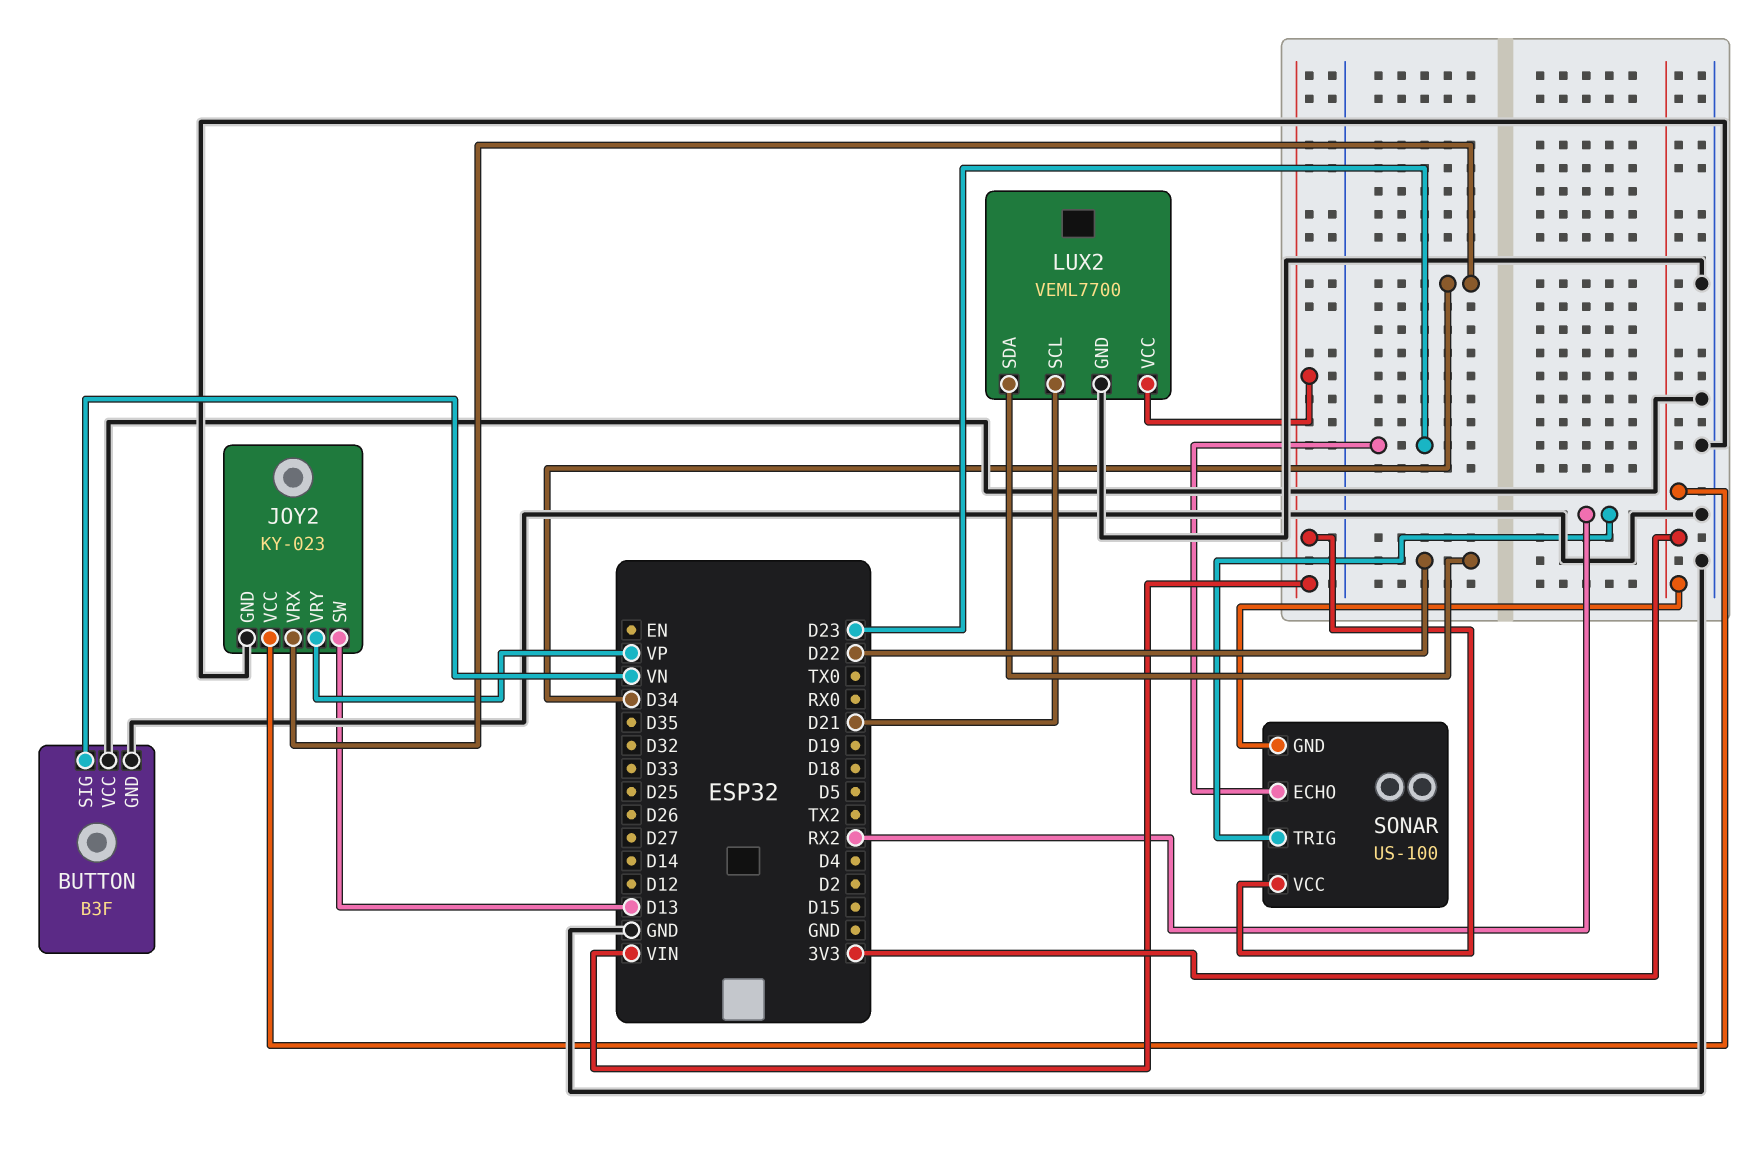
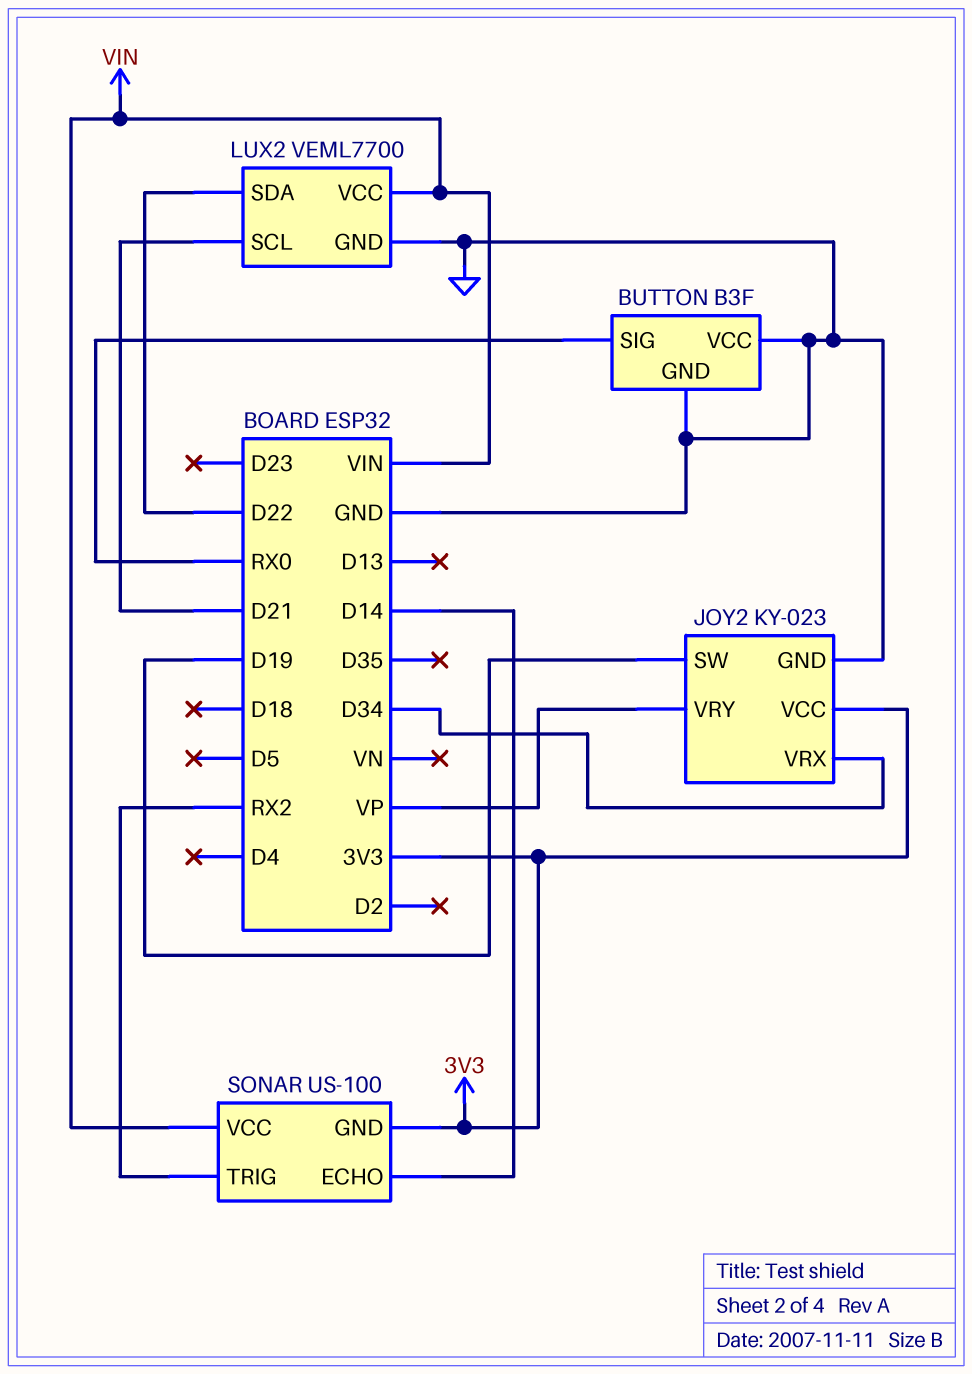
BUTTON pin SIG: VN -> RX0
JOY2 pin SW: D13 -> D19
SONAR pin ECHO: D23 -> D14

